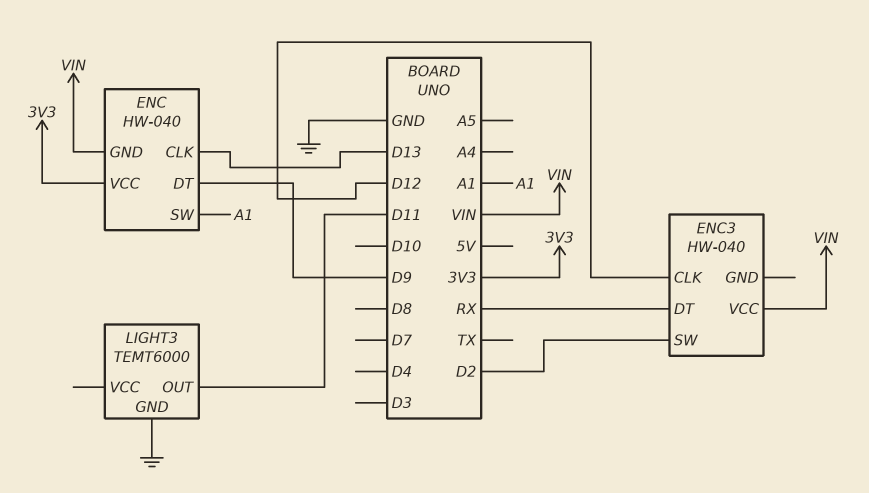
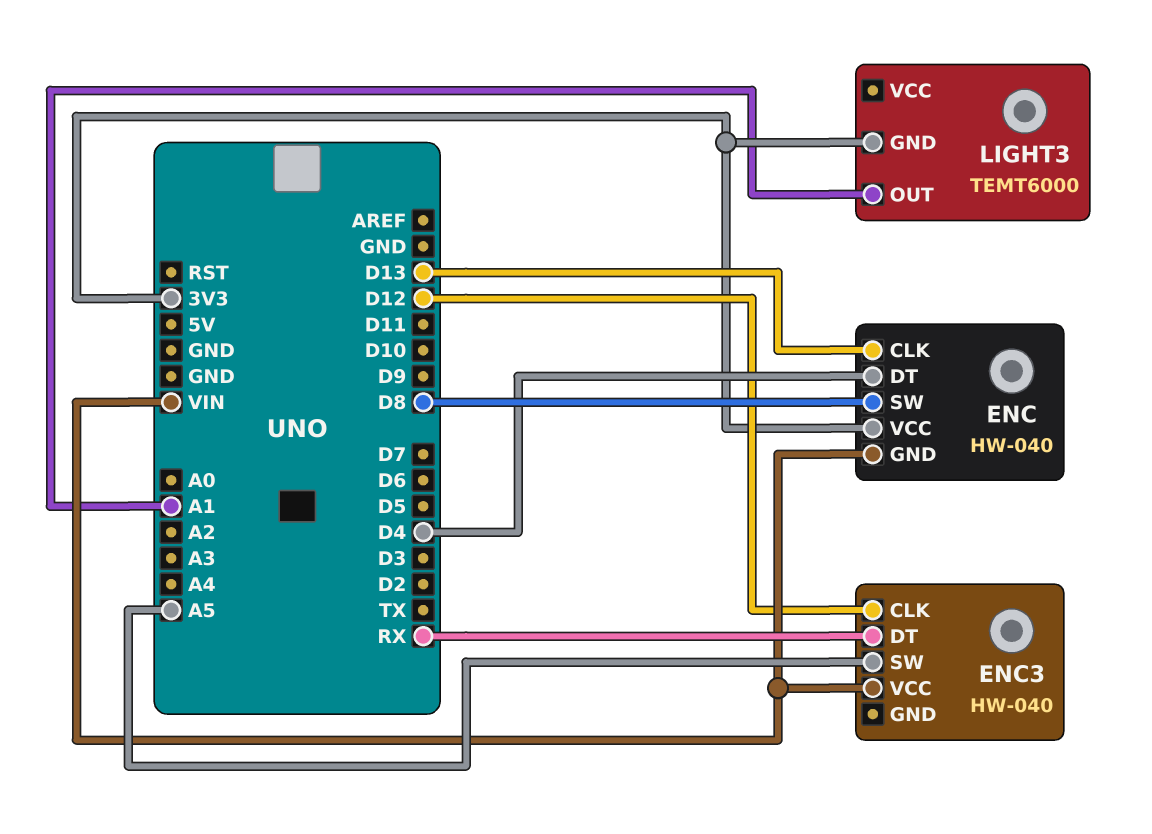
ENC pin DT: D9 -> D4
ENC pin SW: A1 -> D8
ENC3 pin SW: D2 -> A5
LIGHT3 pin GND: GND -> 3V3
LIGHT3 pin OUT: D11 -> A1

